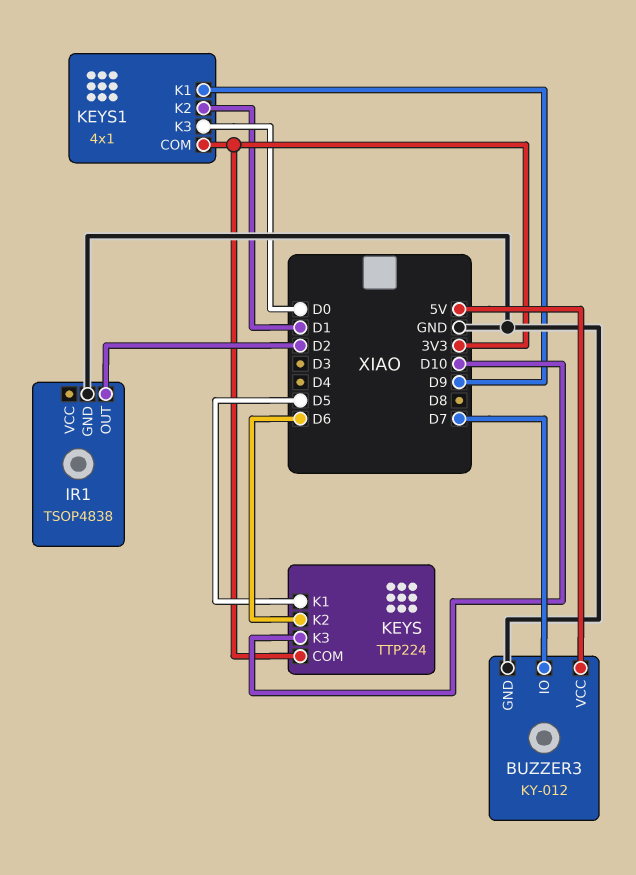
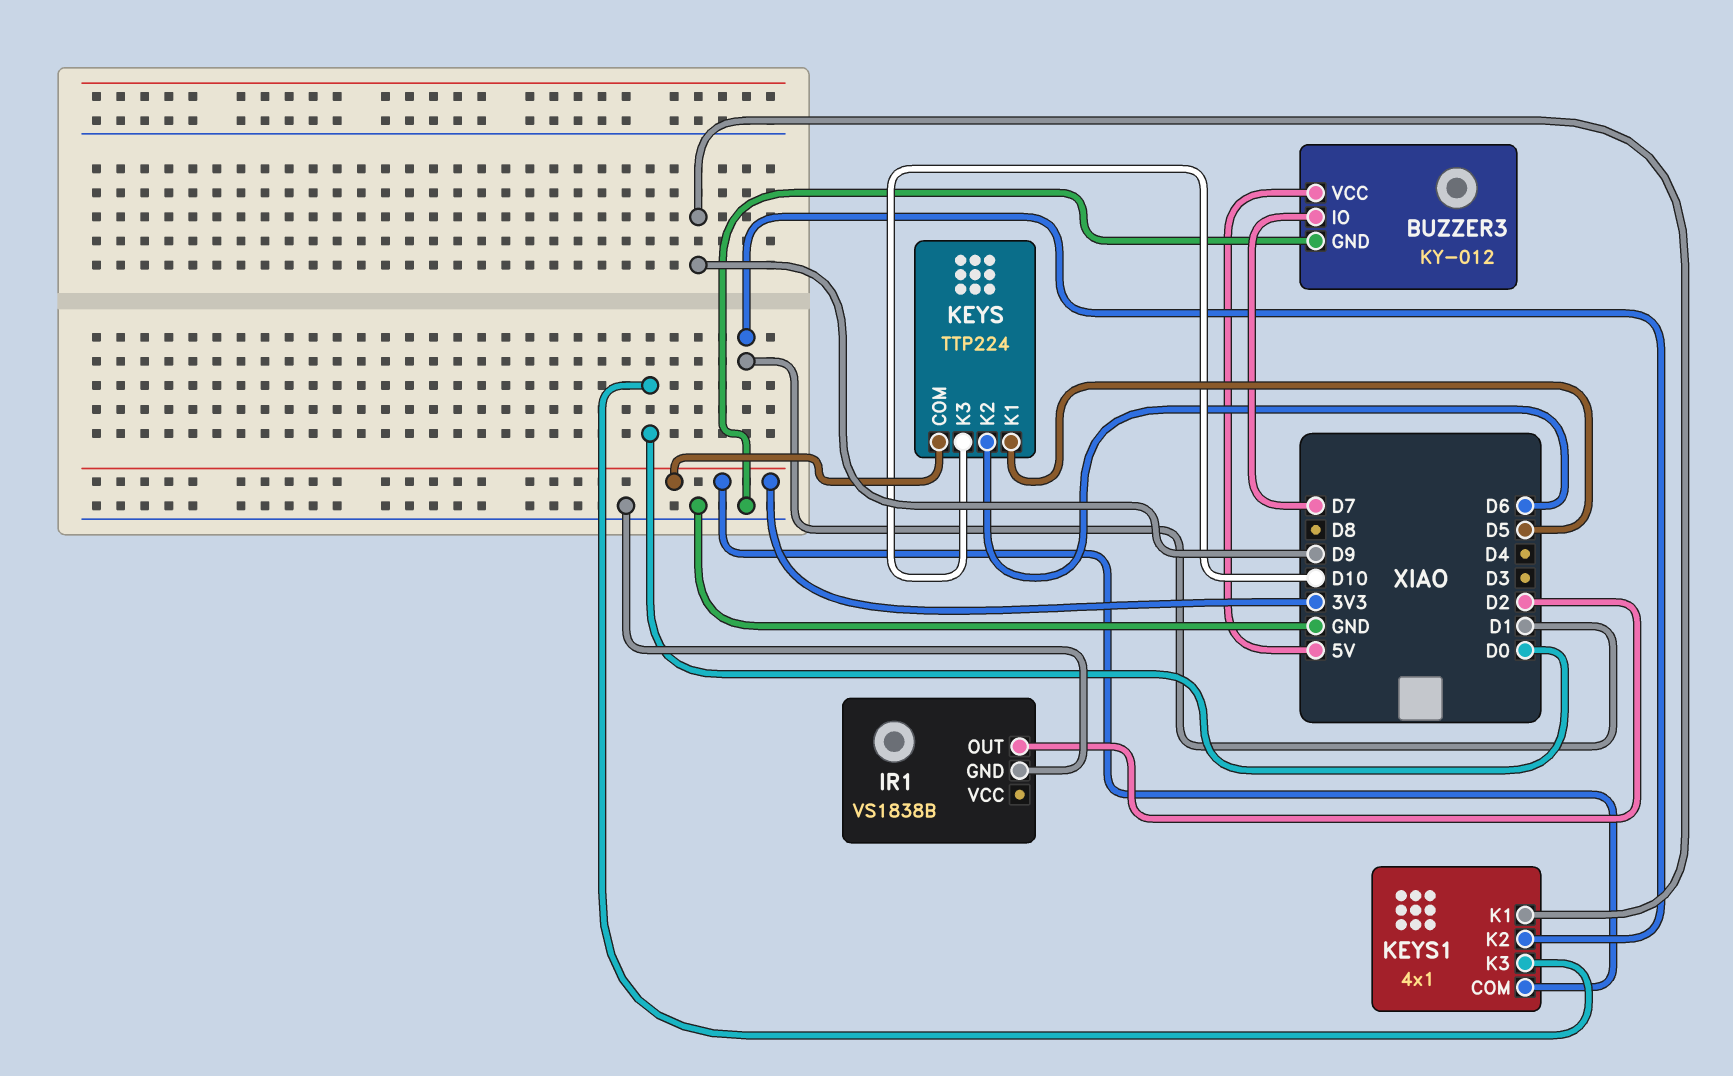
IR1: TSOP4838 -> VS1838B

